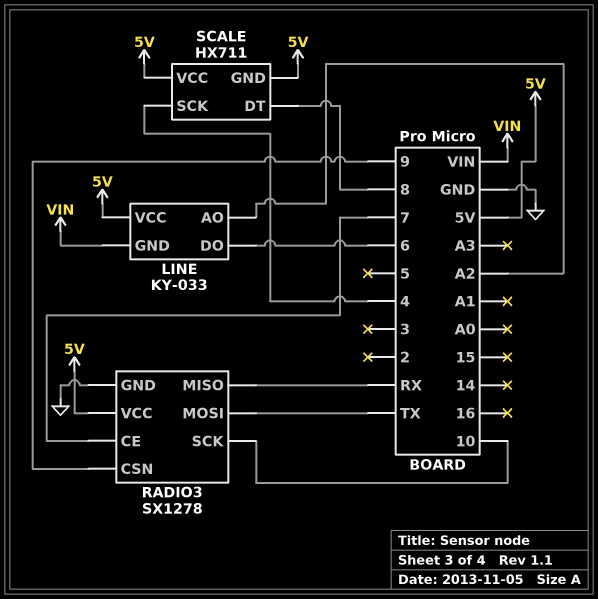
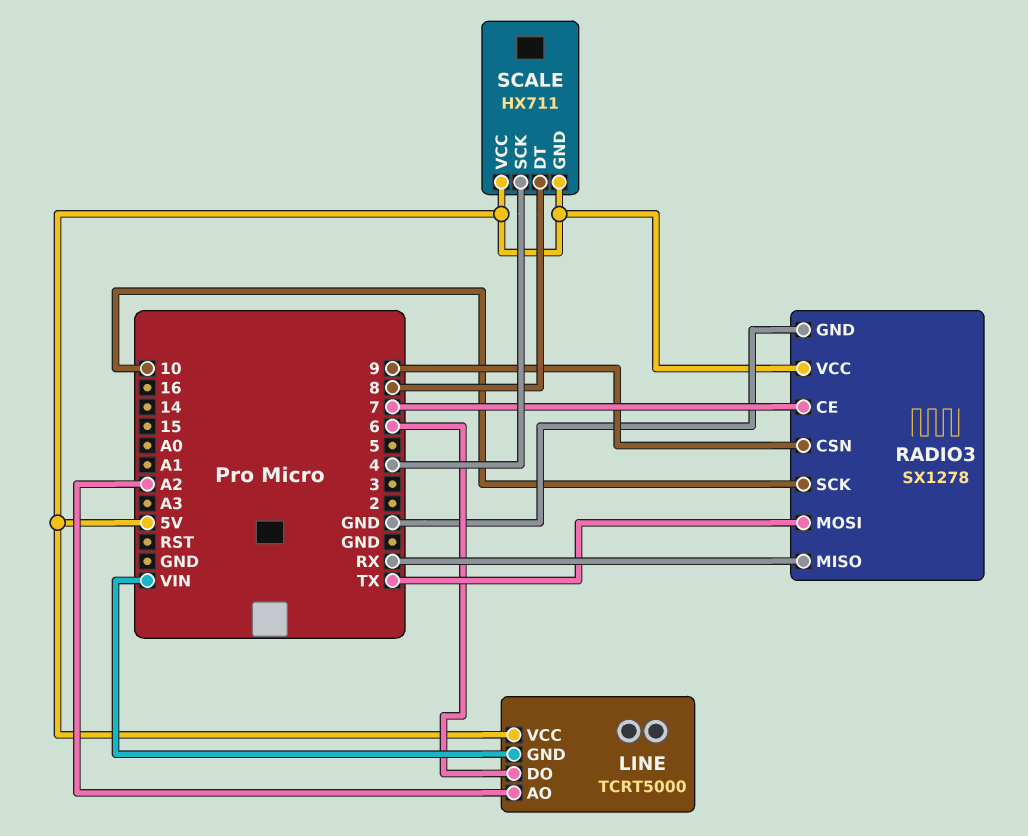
LINE: KY-033 -> TCRT5000

